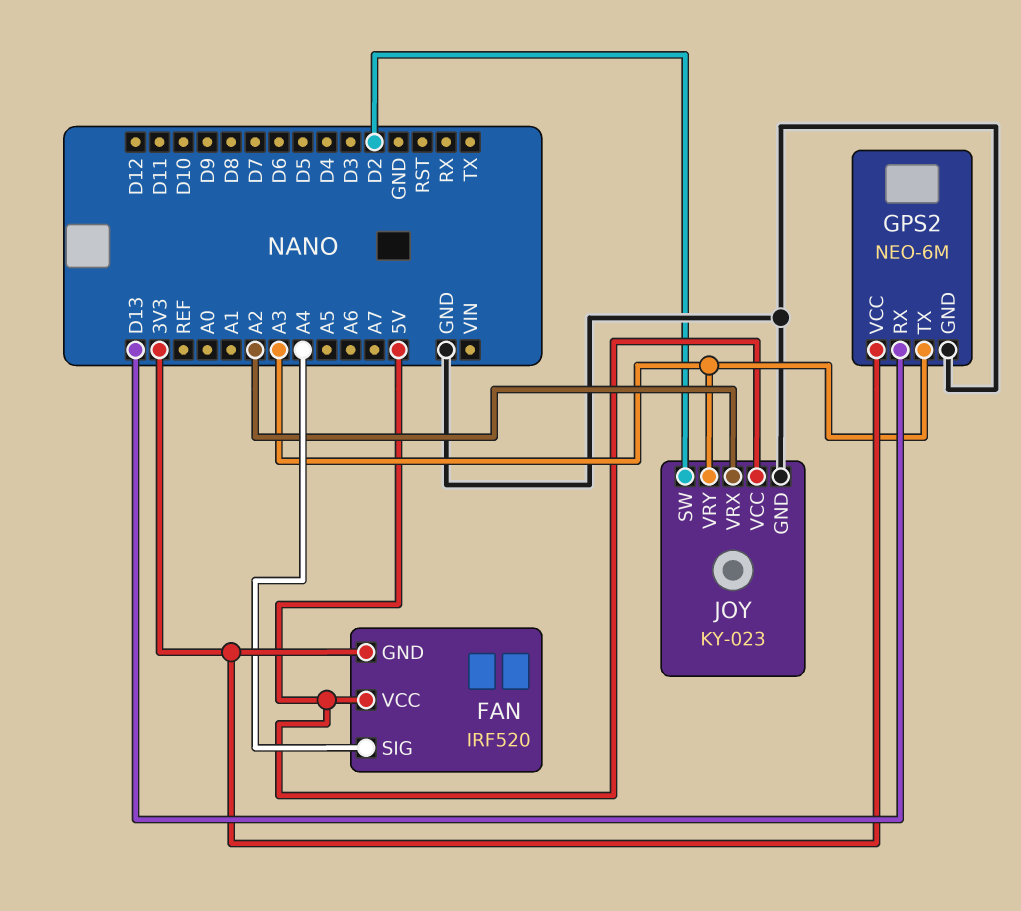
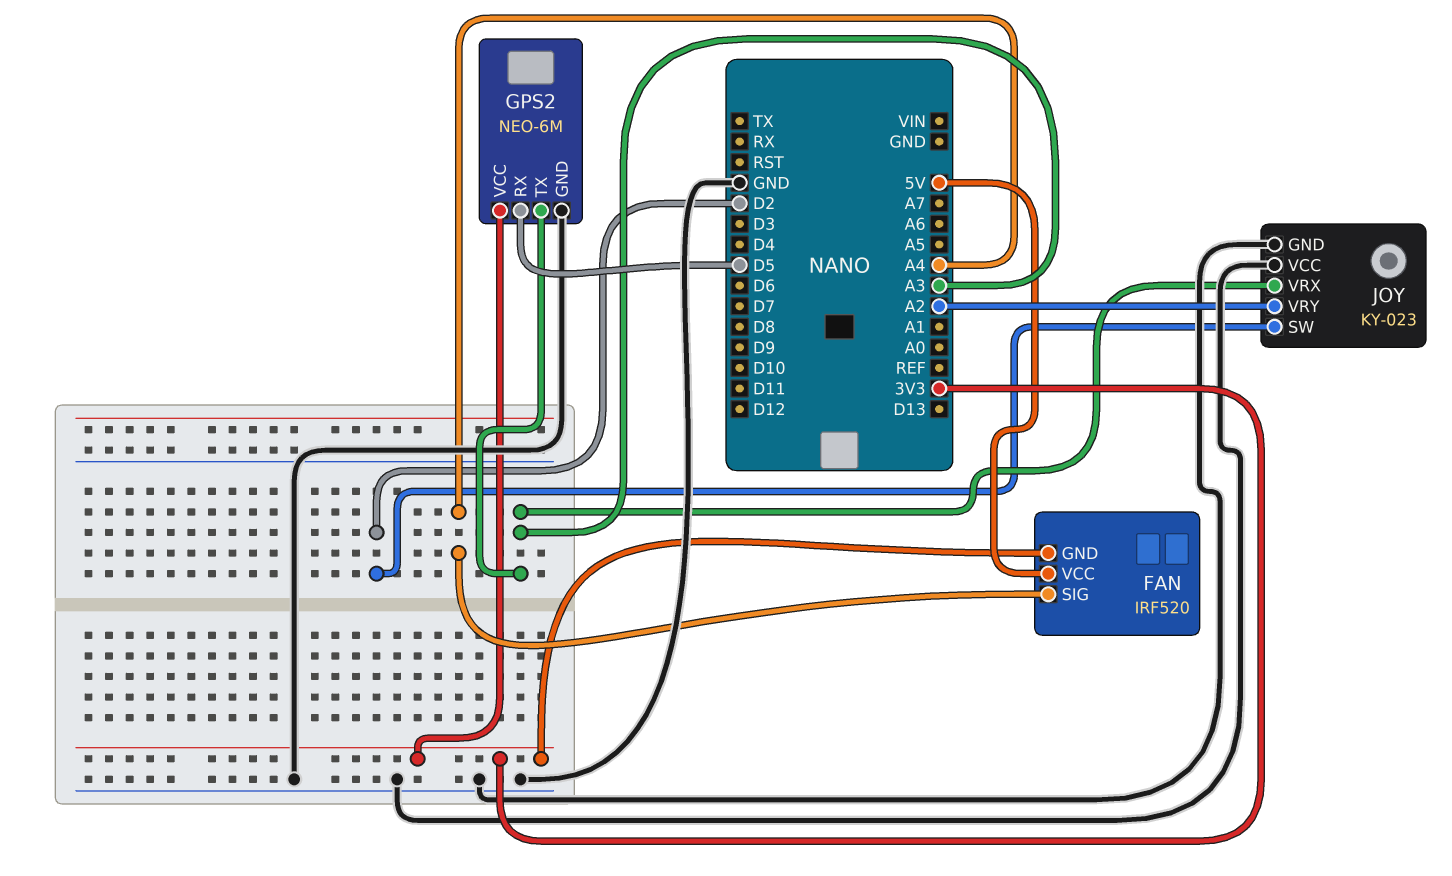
GPS2 pin RX: D13 -> D5
JOY pin VCC: 5V -> GND
JOY pin VRX: A2 -> A3
JOY pin VRY: A3 -> A2

